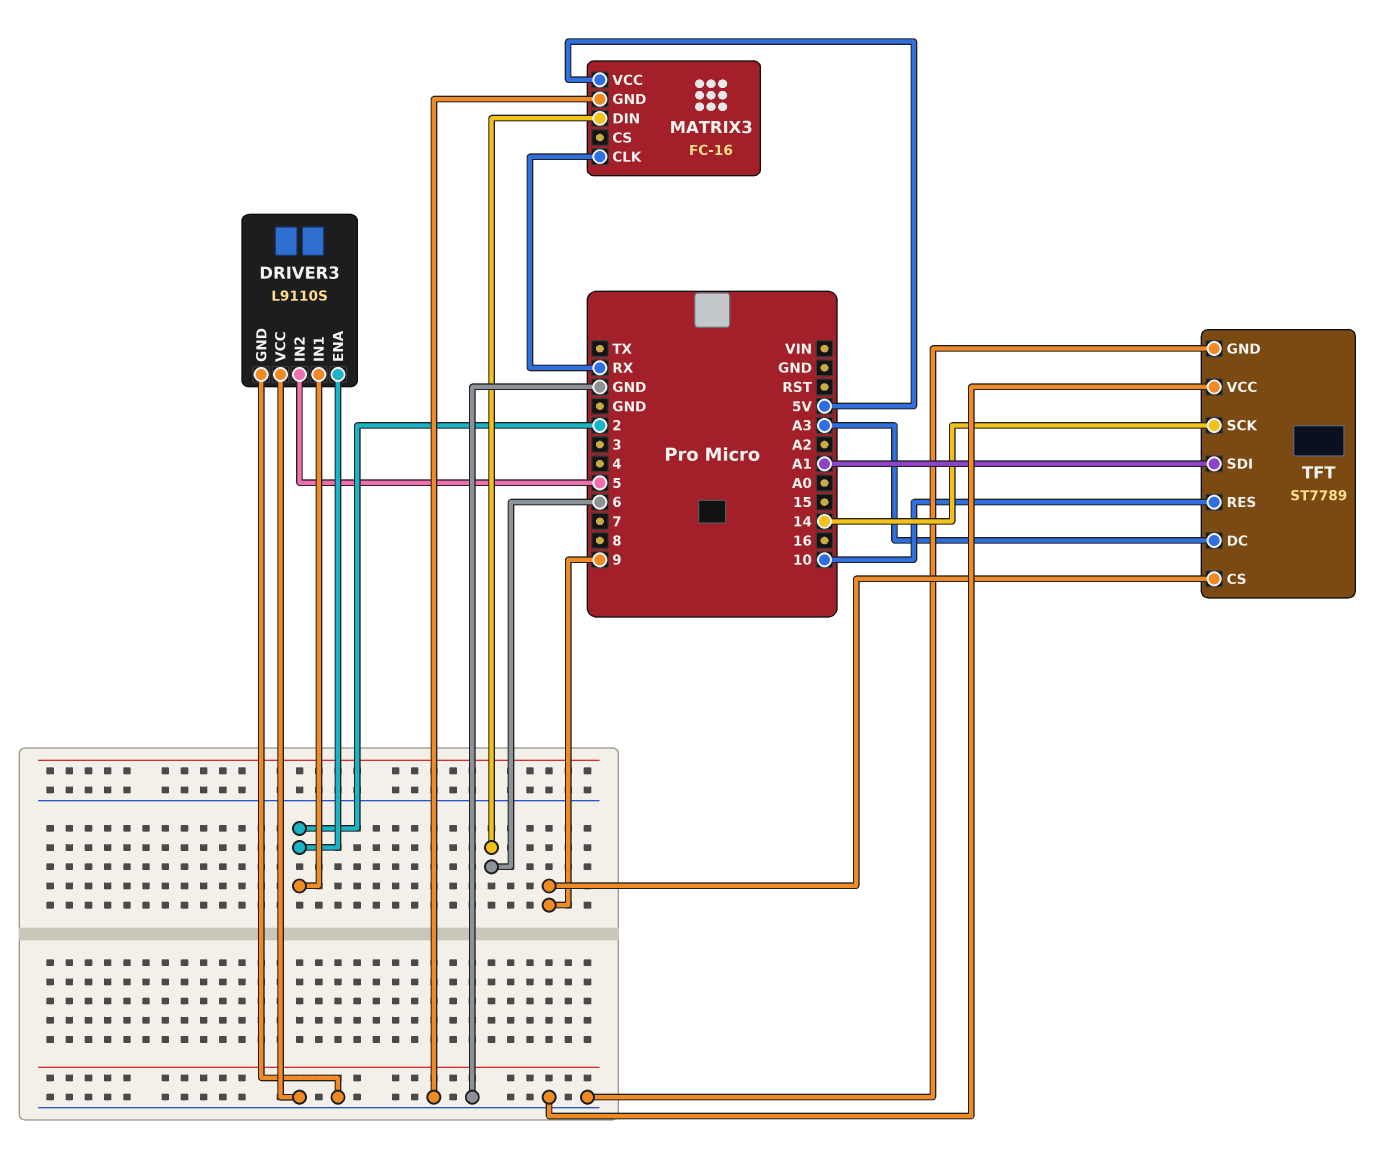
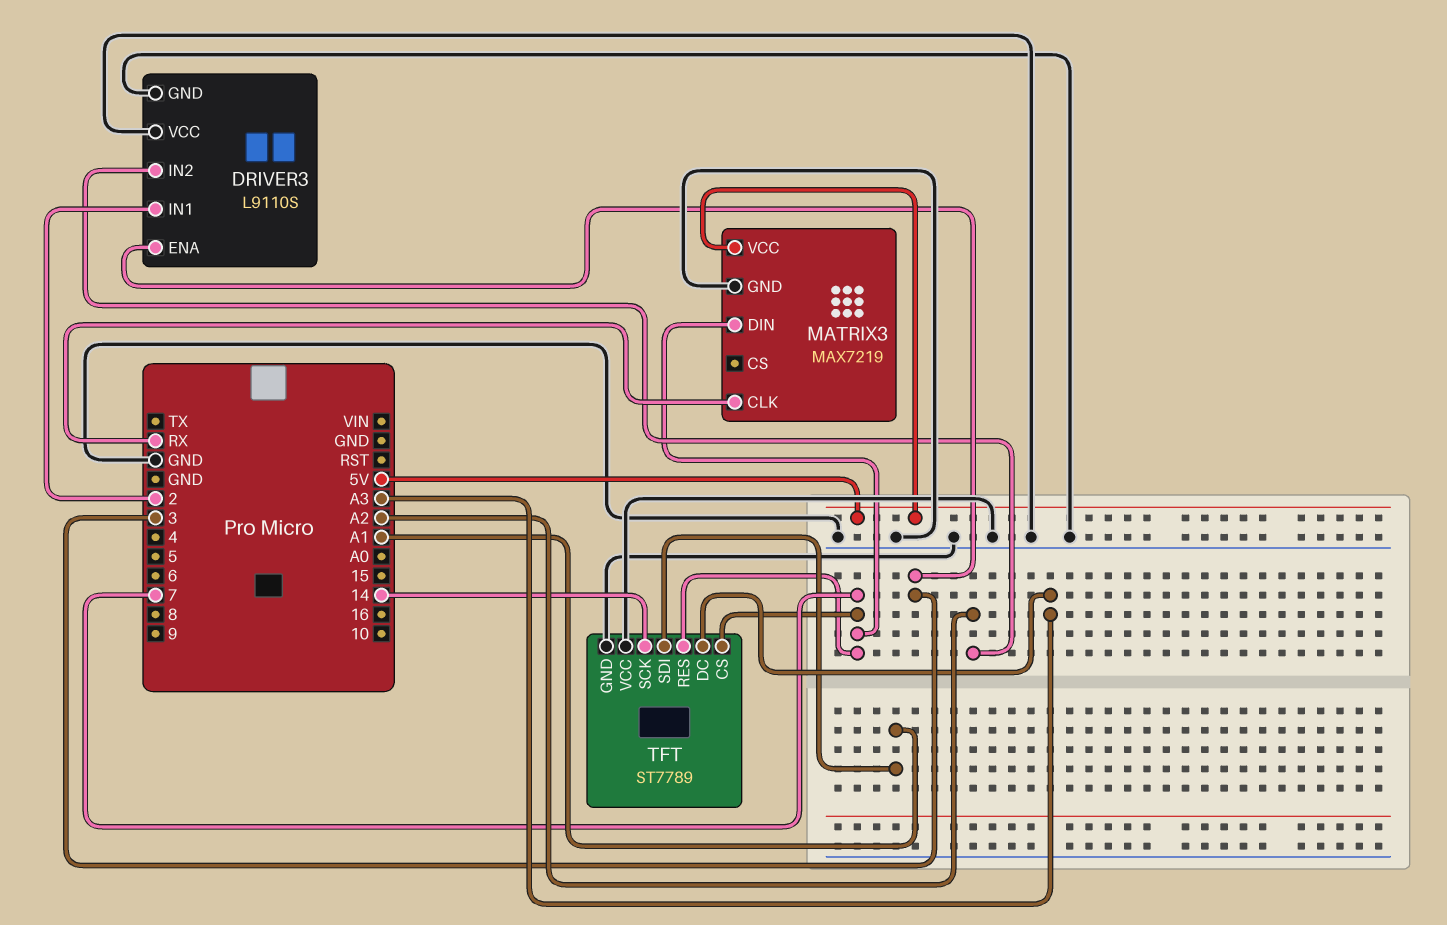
DRIVER3 pin ENA: 2 -> 3
DRIVER3 pin IN2: 5 -> A2
MATRIX3: FC-16 -> MAX7219
MATRIX3 pin DIN: 6 -> 7
TFT pin CS: 9 -> 7
TFT pin RES: 10 -> 7

